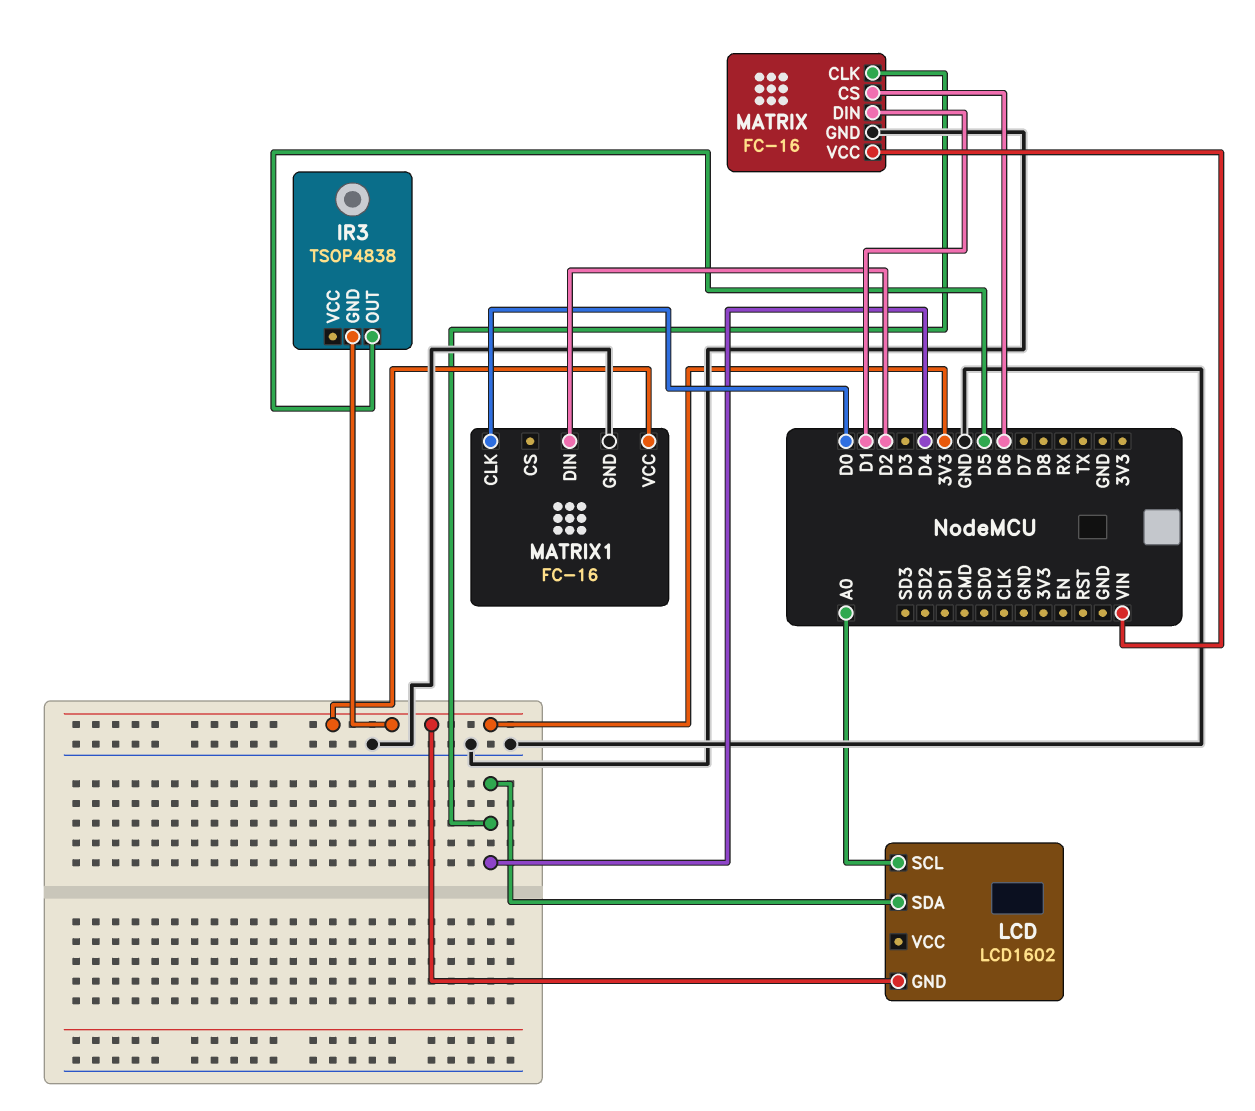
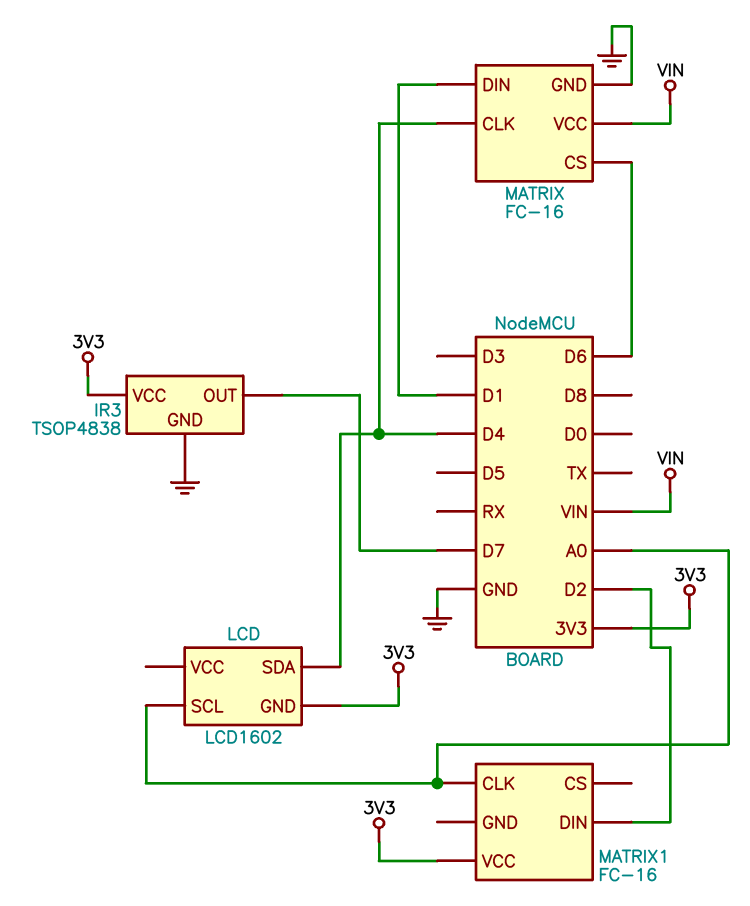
IR3 pin GND: 3V3 -> GND
IR3 pin OUT: D5 -> D7
IR3 pin VCC: none -> 3V3
MATRIX1 pin CLK: D0 -> A0
MATRIX1 pin GND: GND -> none

